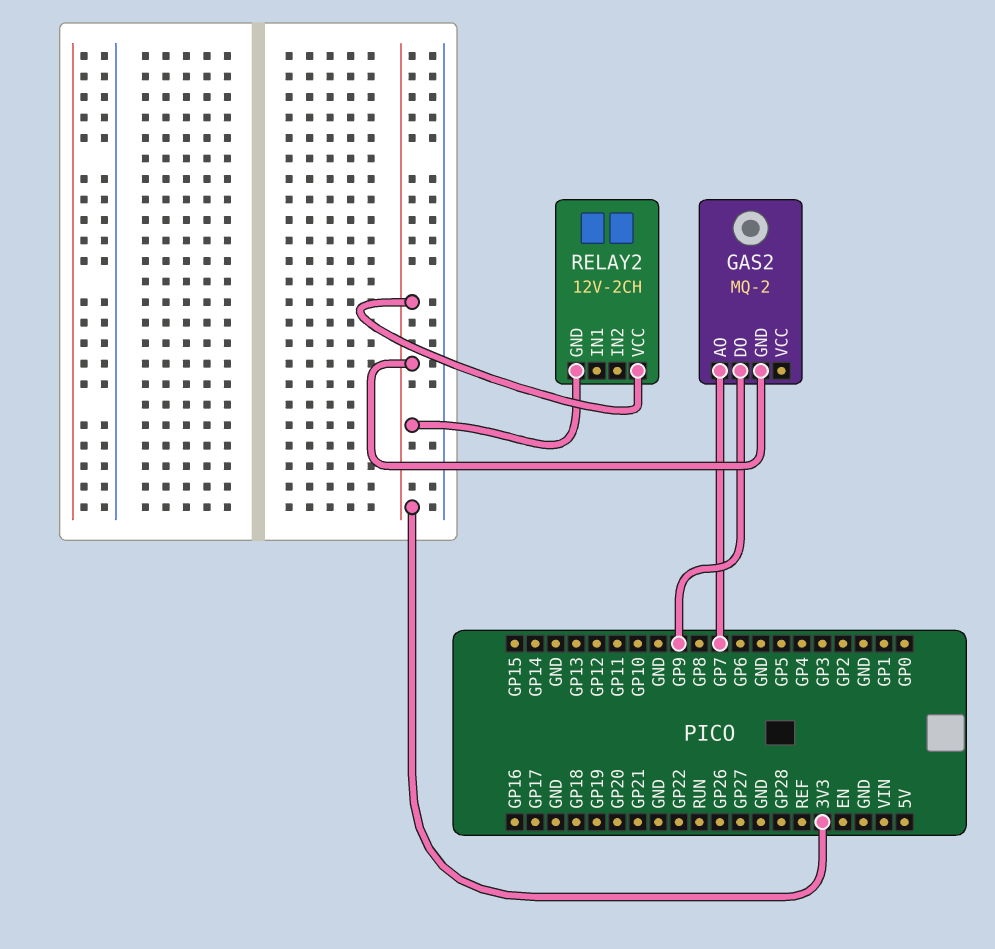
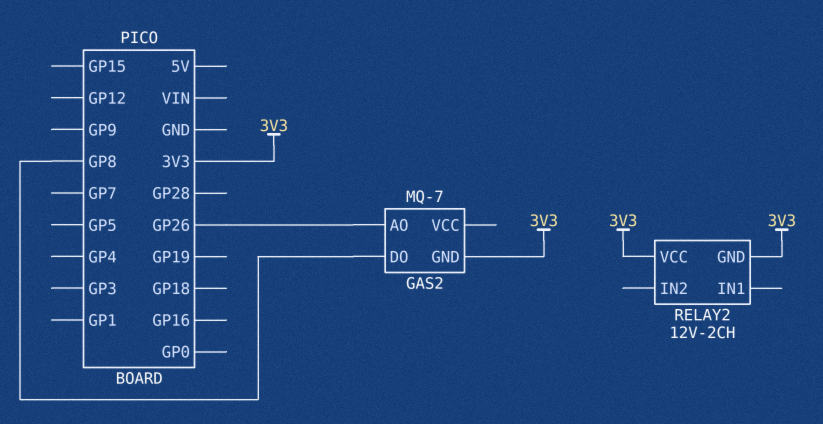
GAS2: MQ-2 -> MQ-7
GAS2 pin AO: GP7 -> GP26
GAS2 pin DO: GP9 -> GP8

